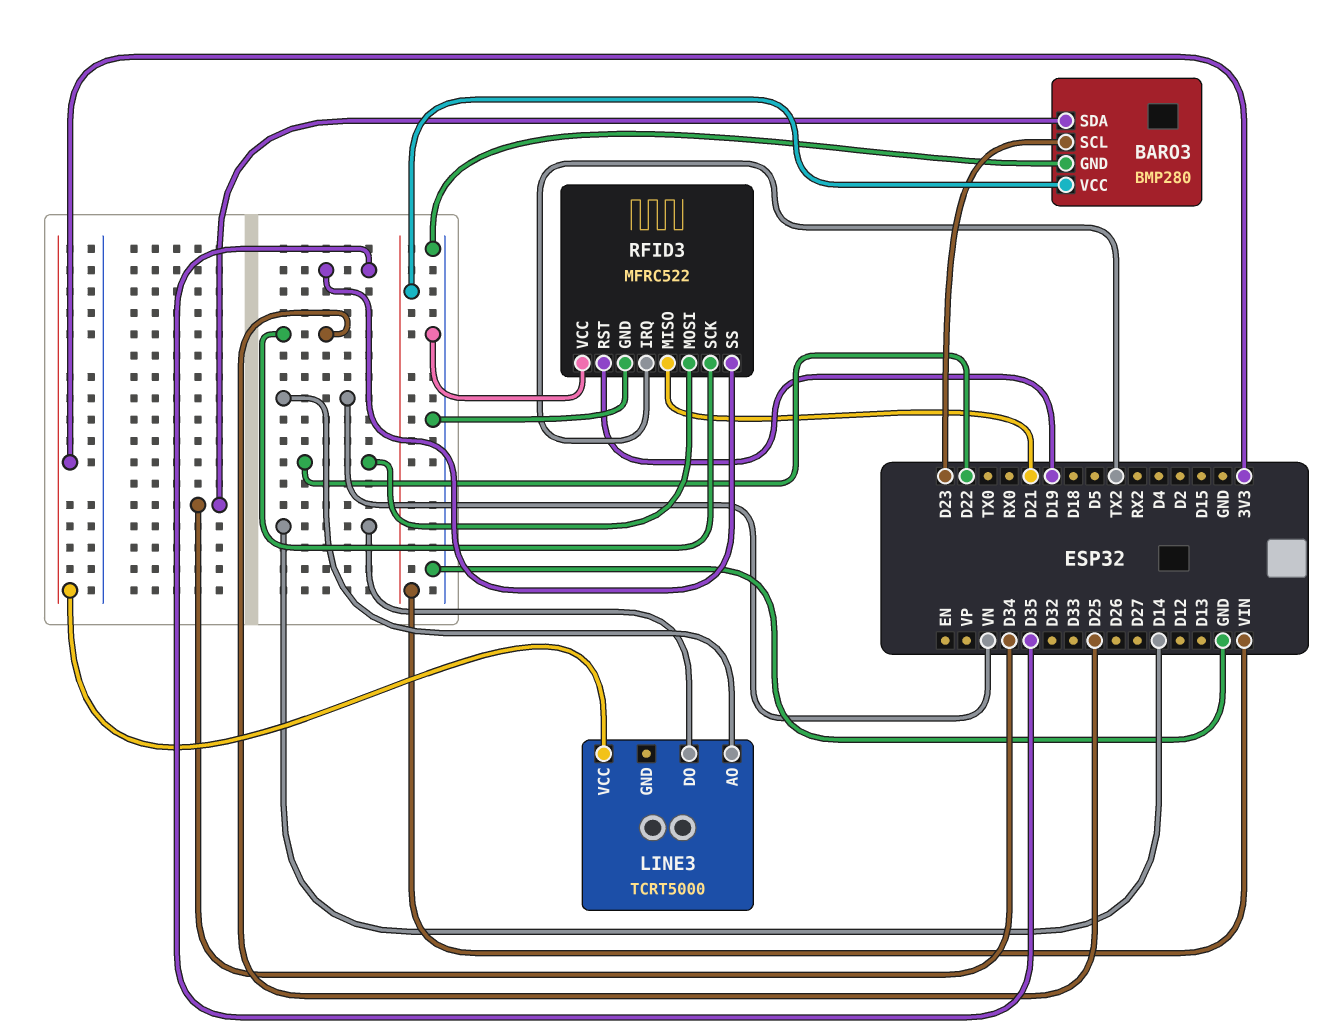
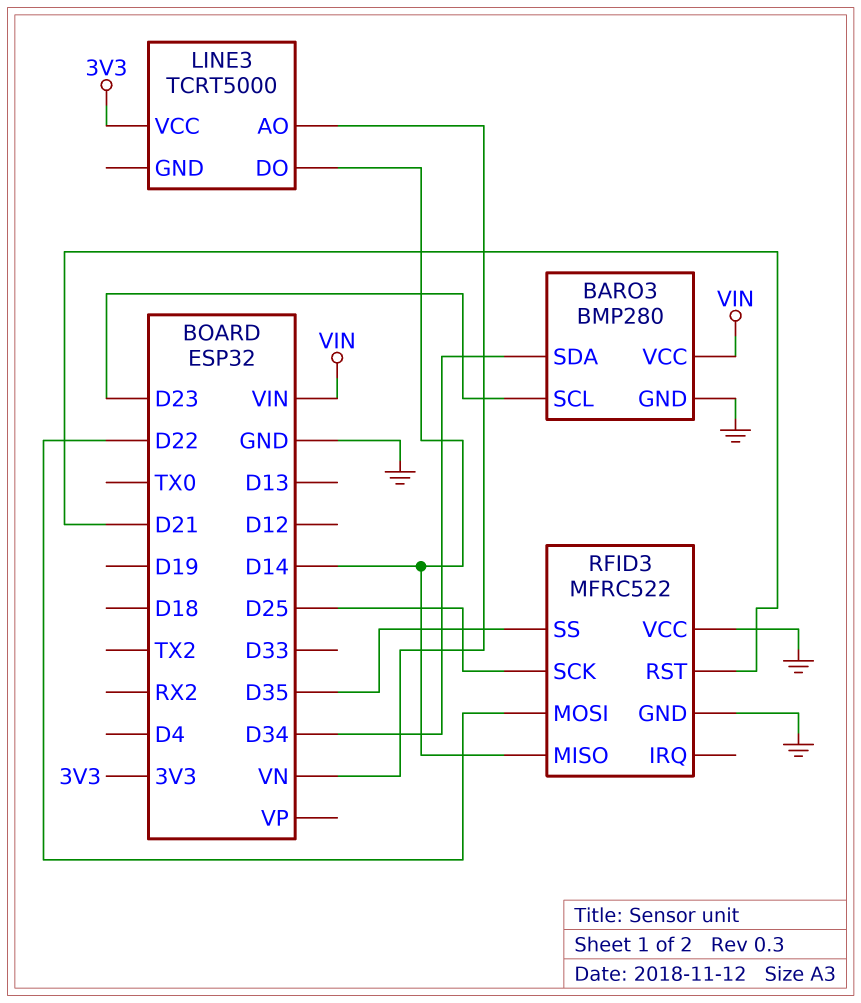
RFID3 pin IRQ: TX2 -> none
RFID3 pin MISO: D21 -> D14
RFID3 pin RST: D19 -> D21

